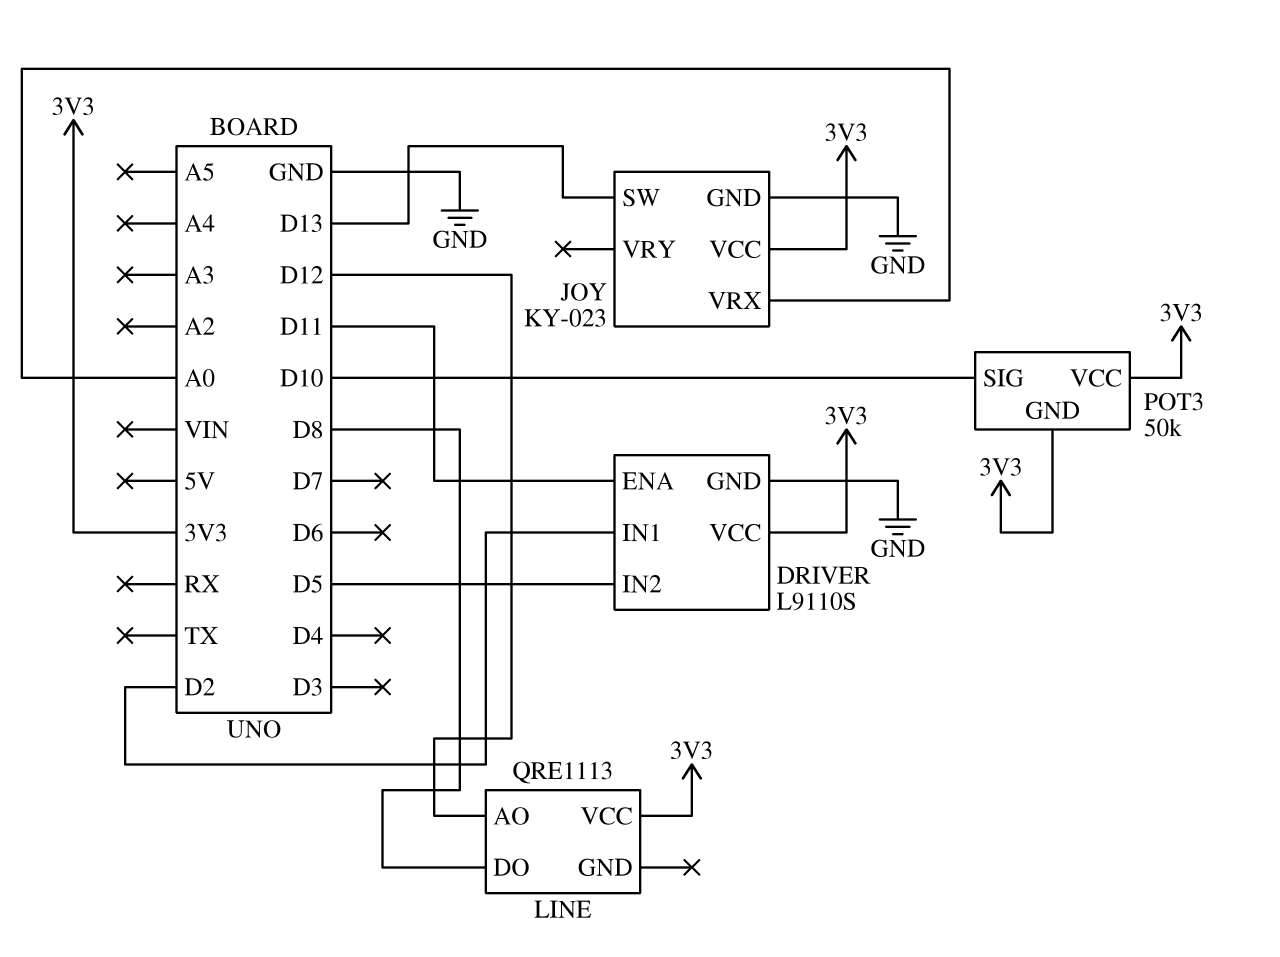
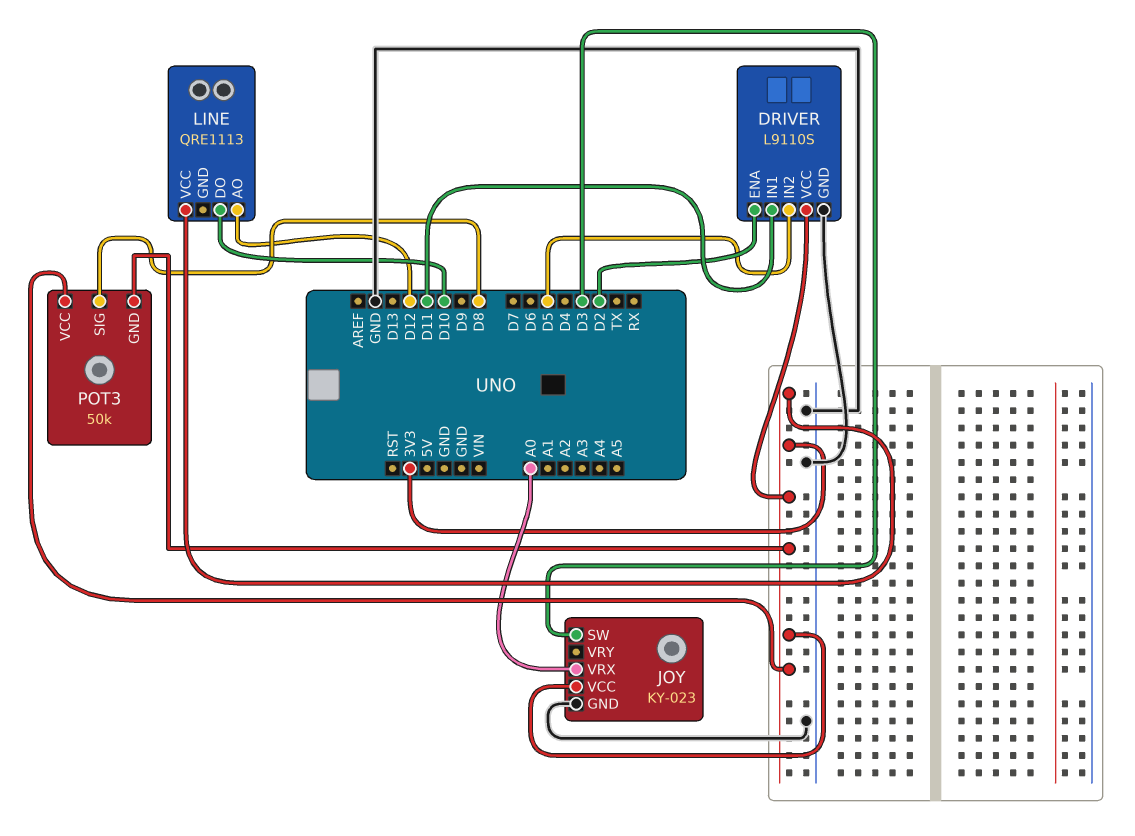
DRIVER pin ENA: D11 -> D2
DRIVER pin IN1: D2 -> D11
JOY pin SW: D13 -> D3
LINE pin DO: D8 -> D10
POT3 pin SIG: D10 -> D8

